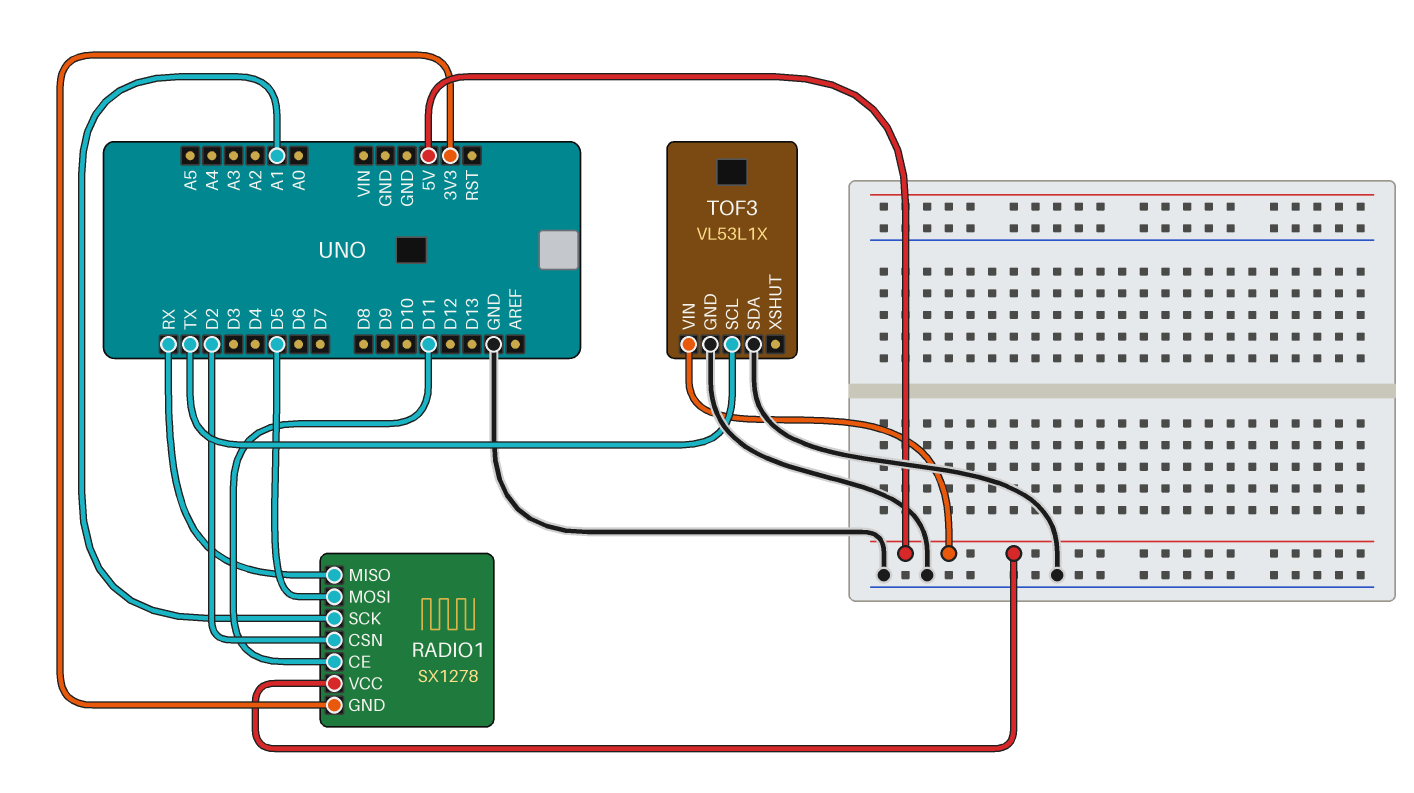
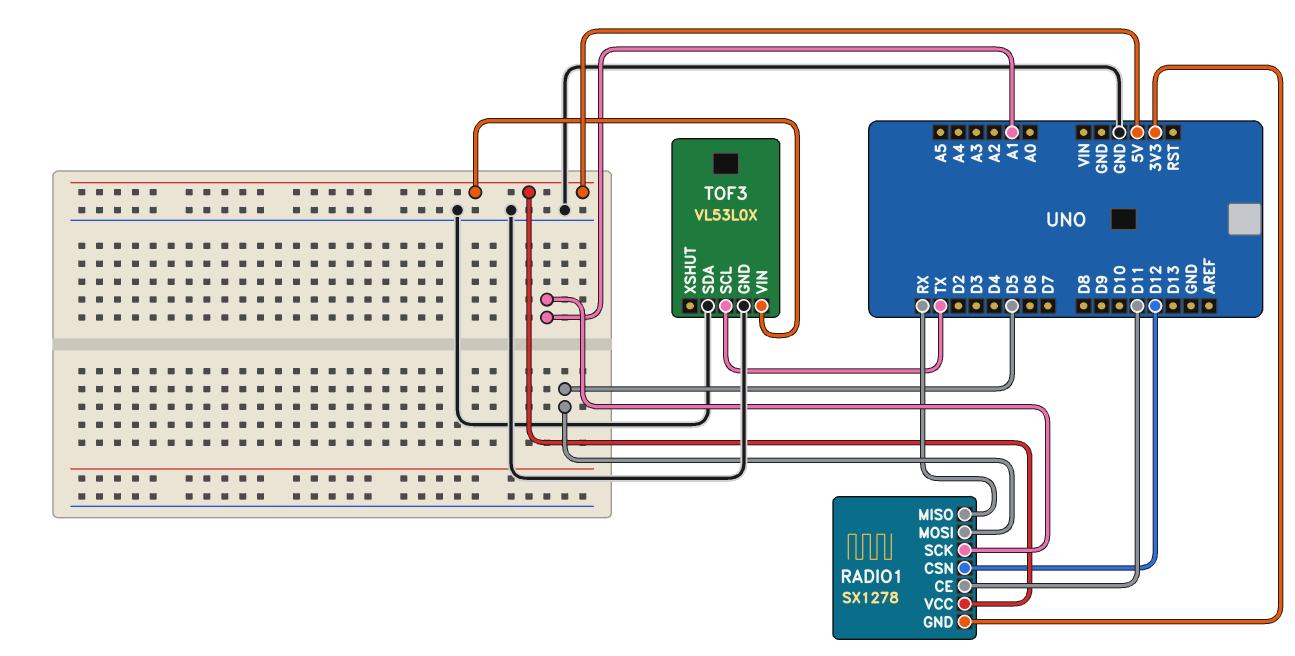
RADIO1 pin CSN: D2 -> D12
TOF3: VL53L1X -> VL53L0X

